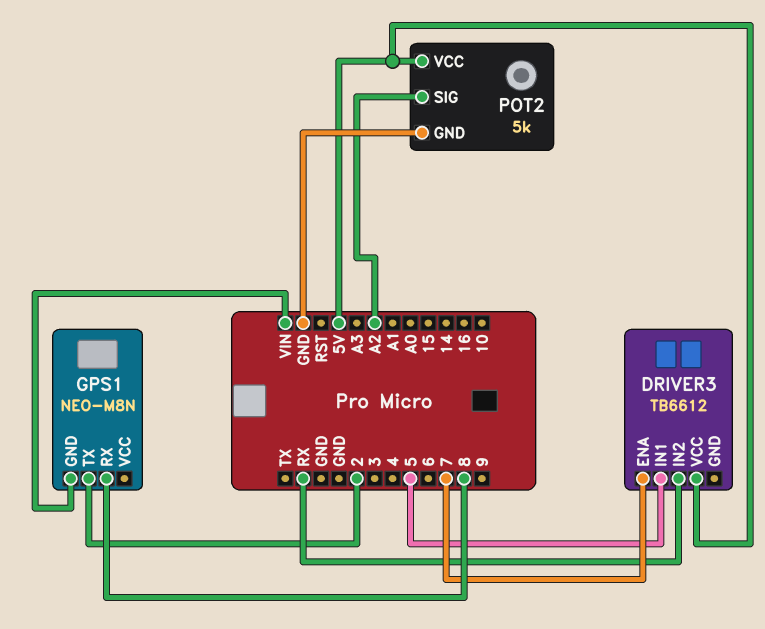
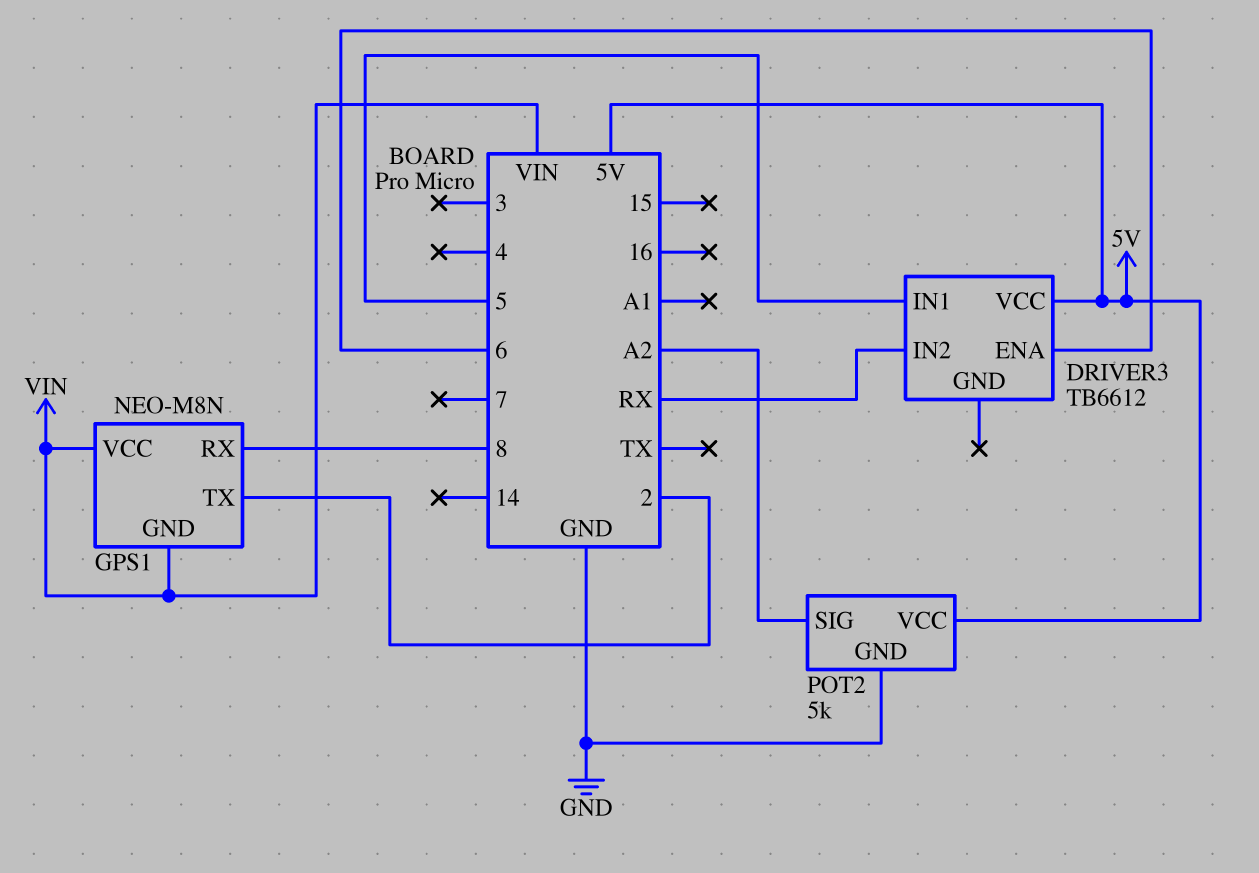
DRIVER3 pin ENA: 7 -> 6
GPS1 pin VCC: none -> VIN

